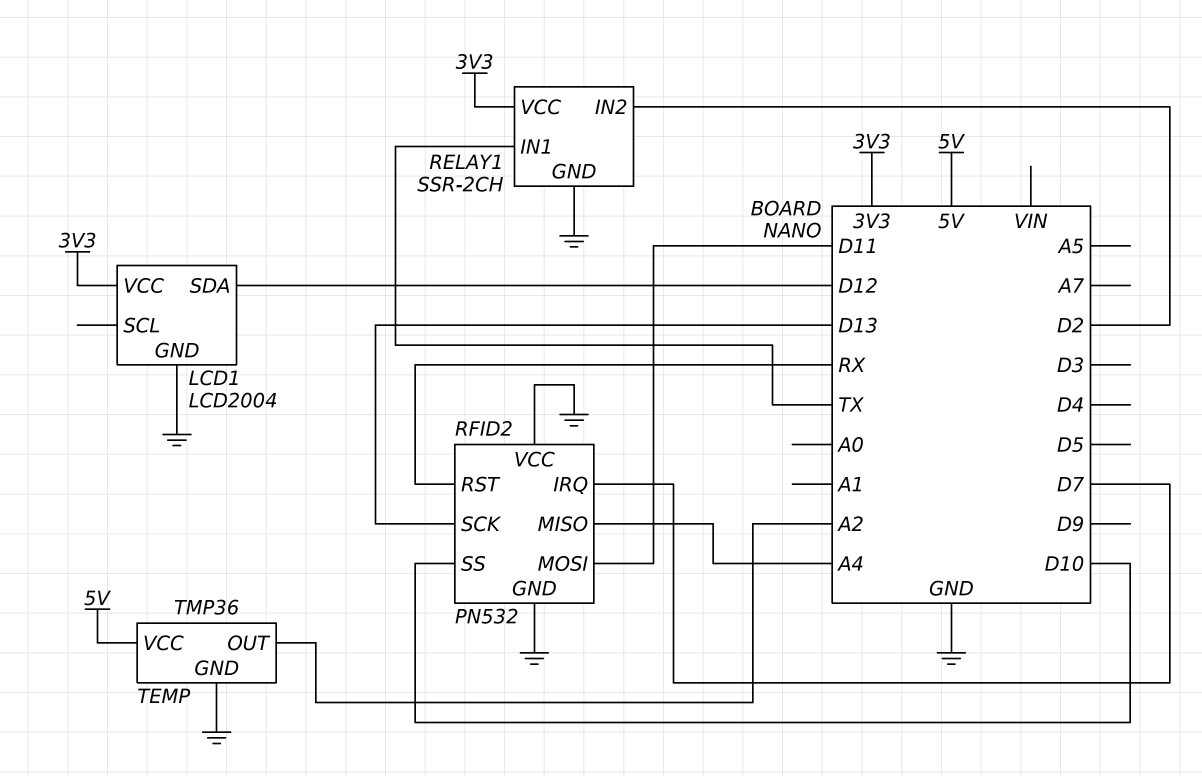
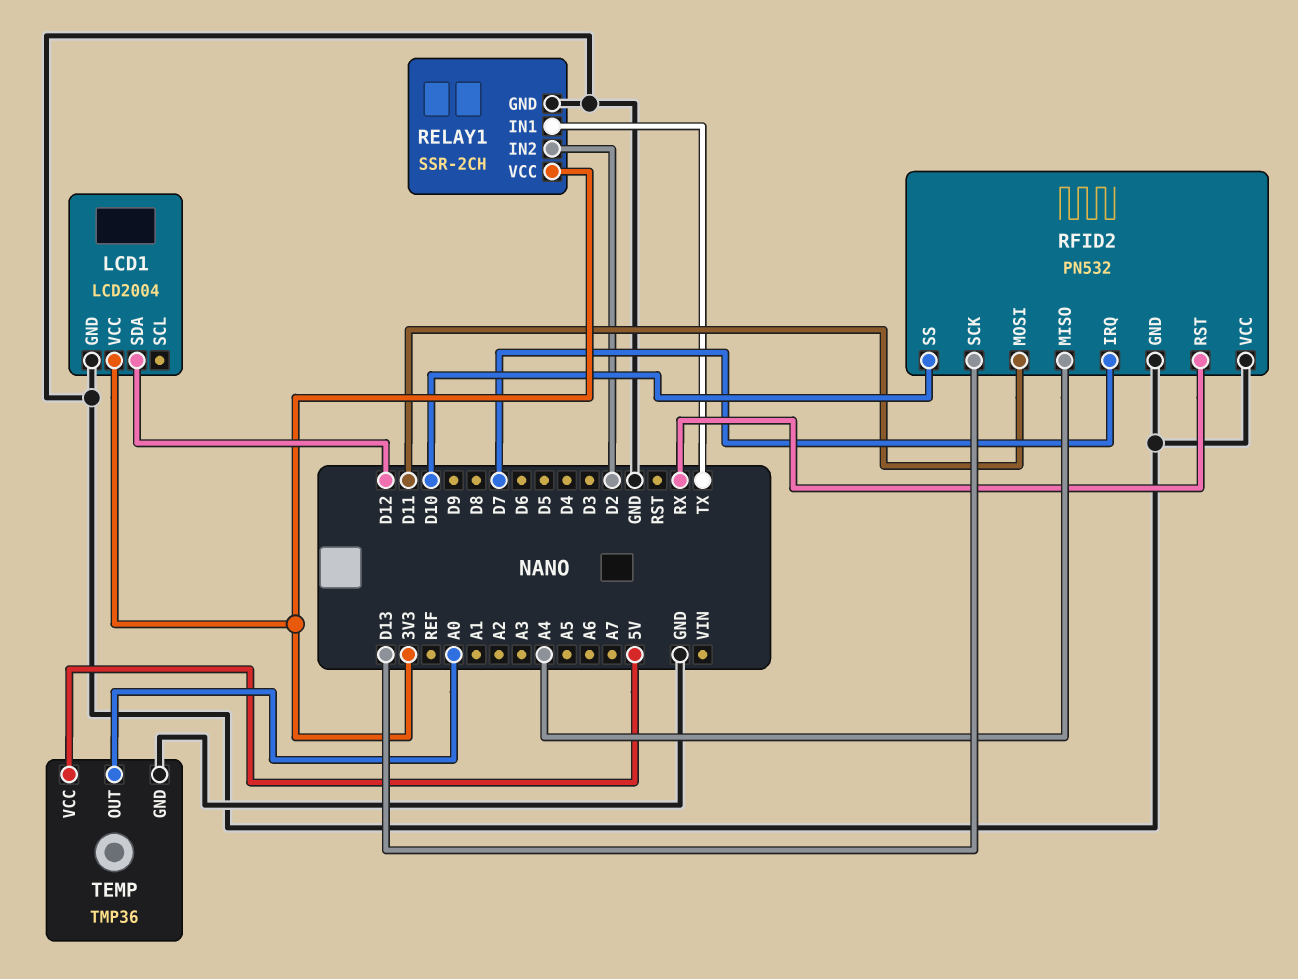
TEMP pin OUT: A2 -> A0

